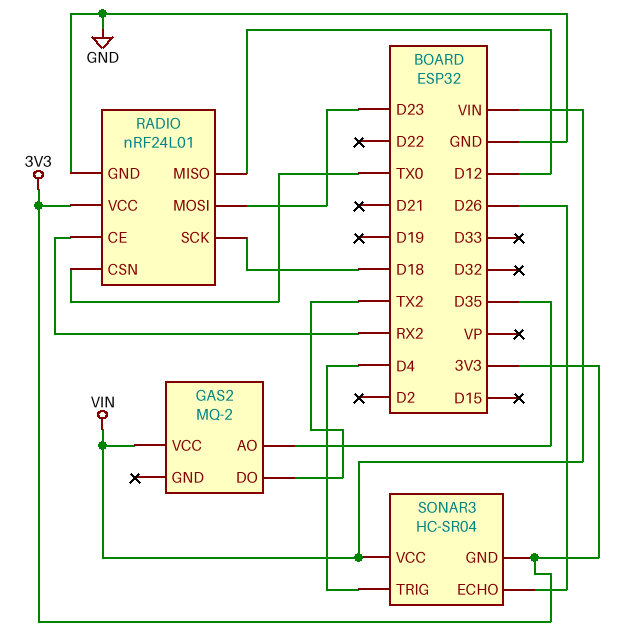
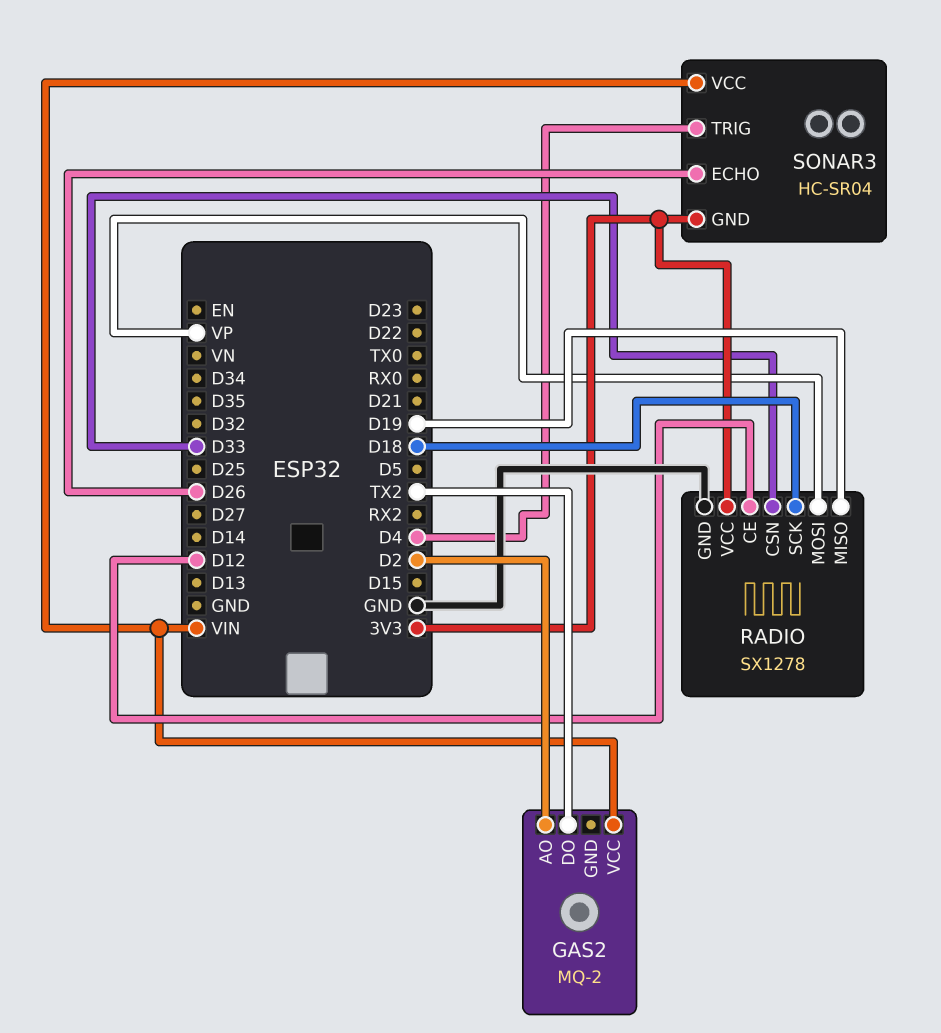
GAS2 pin AO: D35 -> D2
RADIO: nRF24L01 -> SX1278
RADIO pin CE: RX2 -> D12
RADIO pin CSN: TX0 -> D33
RADIO pin MISO: D12 -> D19
RADIO pin MOSI: D23 -> VP

